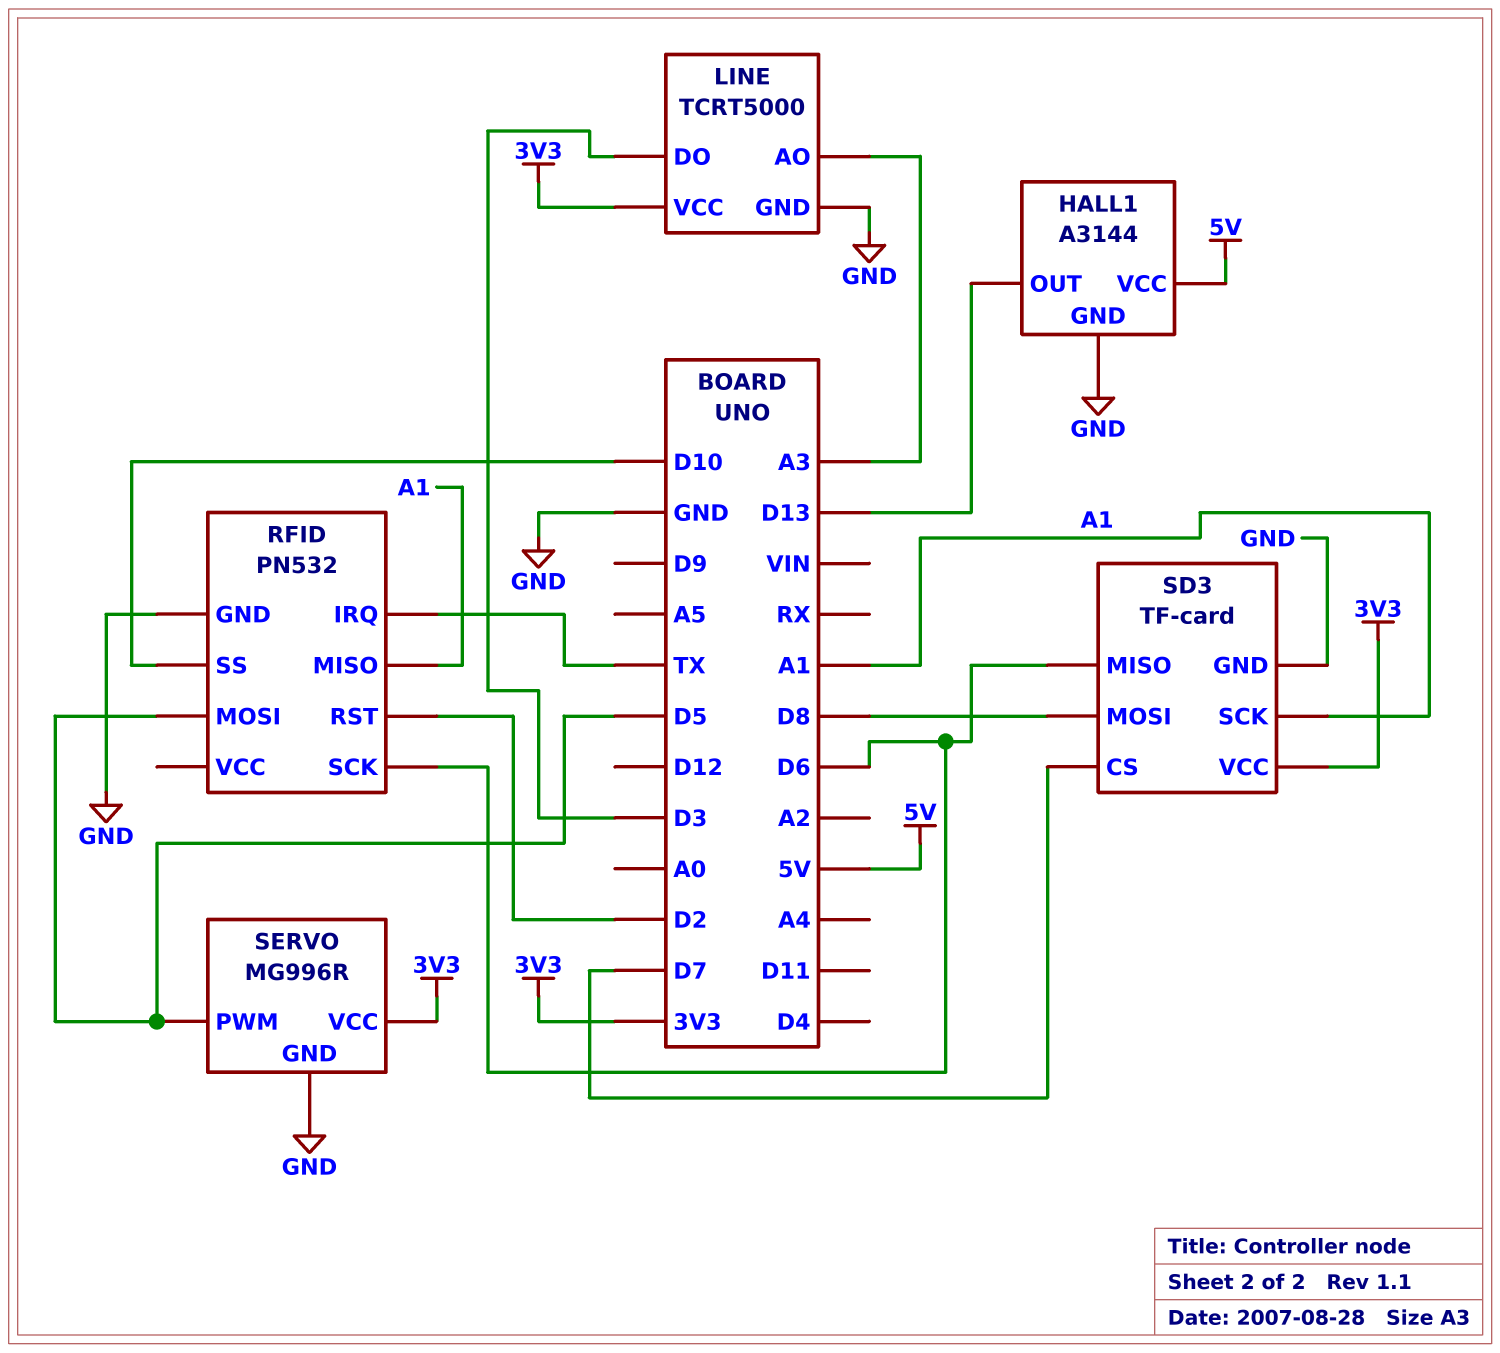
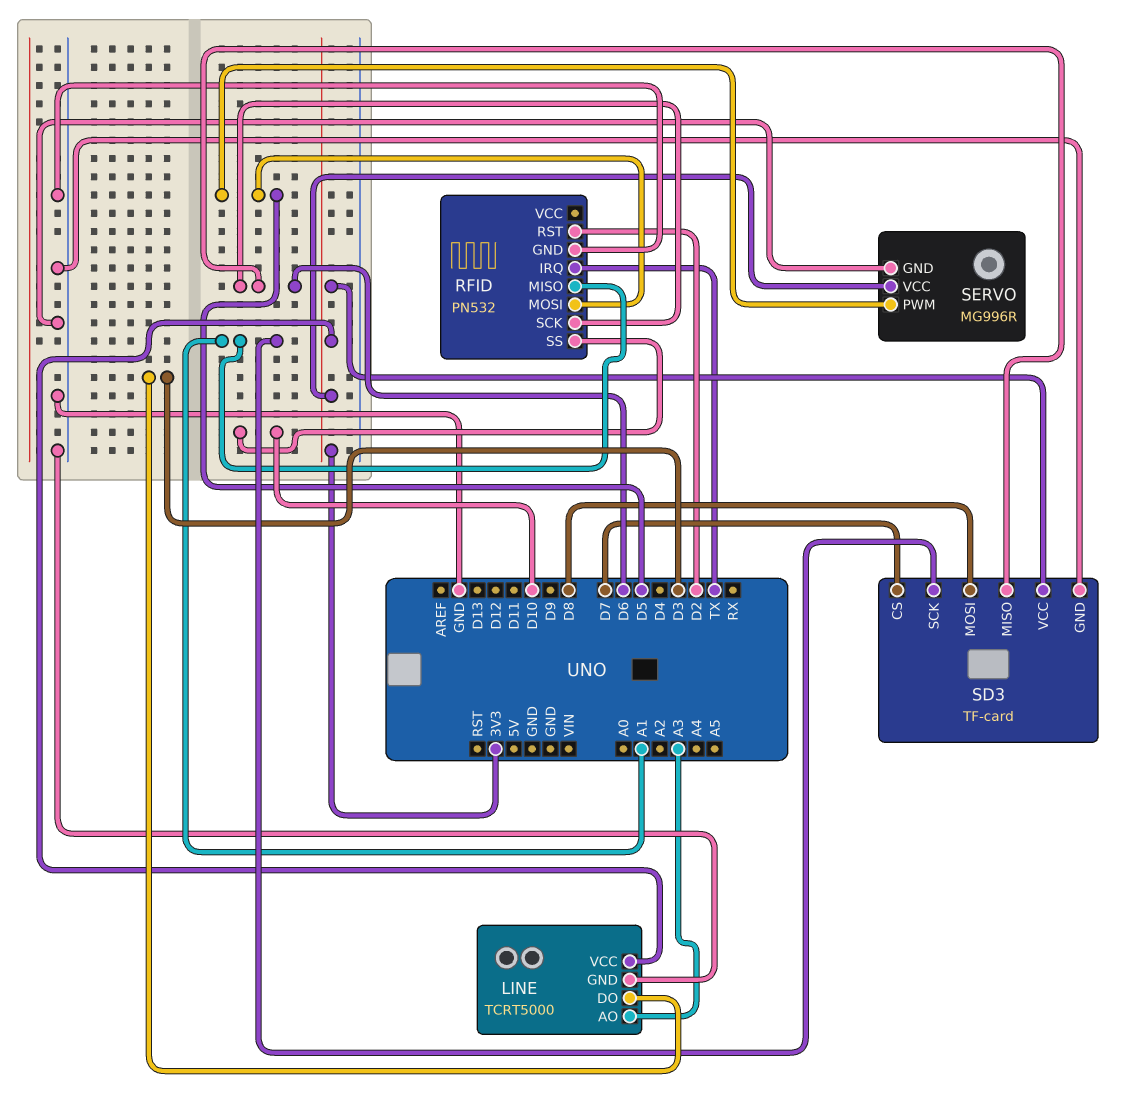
HALL1: A3144 -> none
HALL1 pin GND: GND -> none
HALL1 pin OUT: D13 -> none
HALL1 pin VCC: 5V -> none

